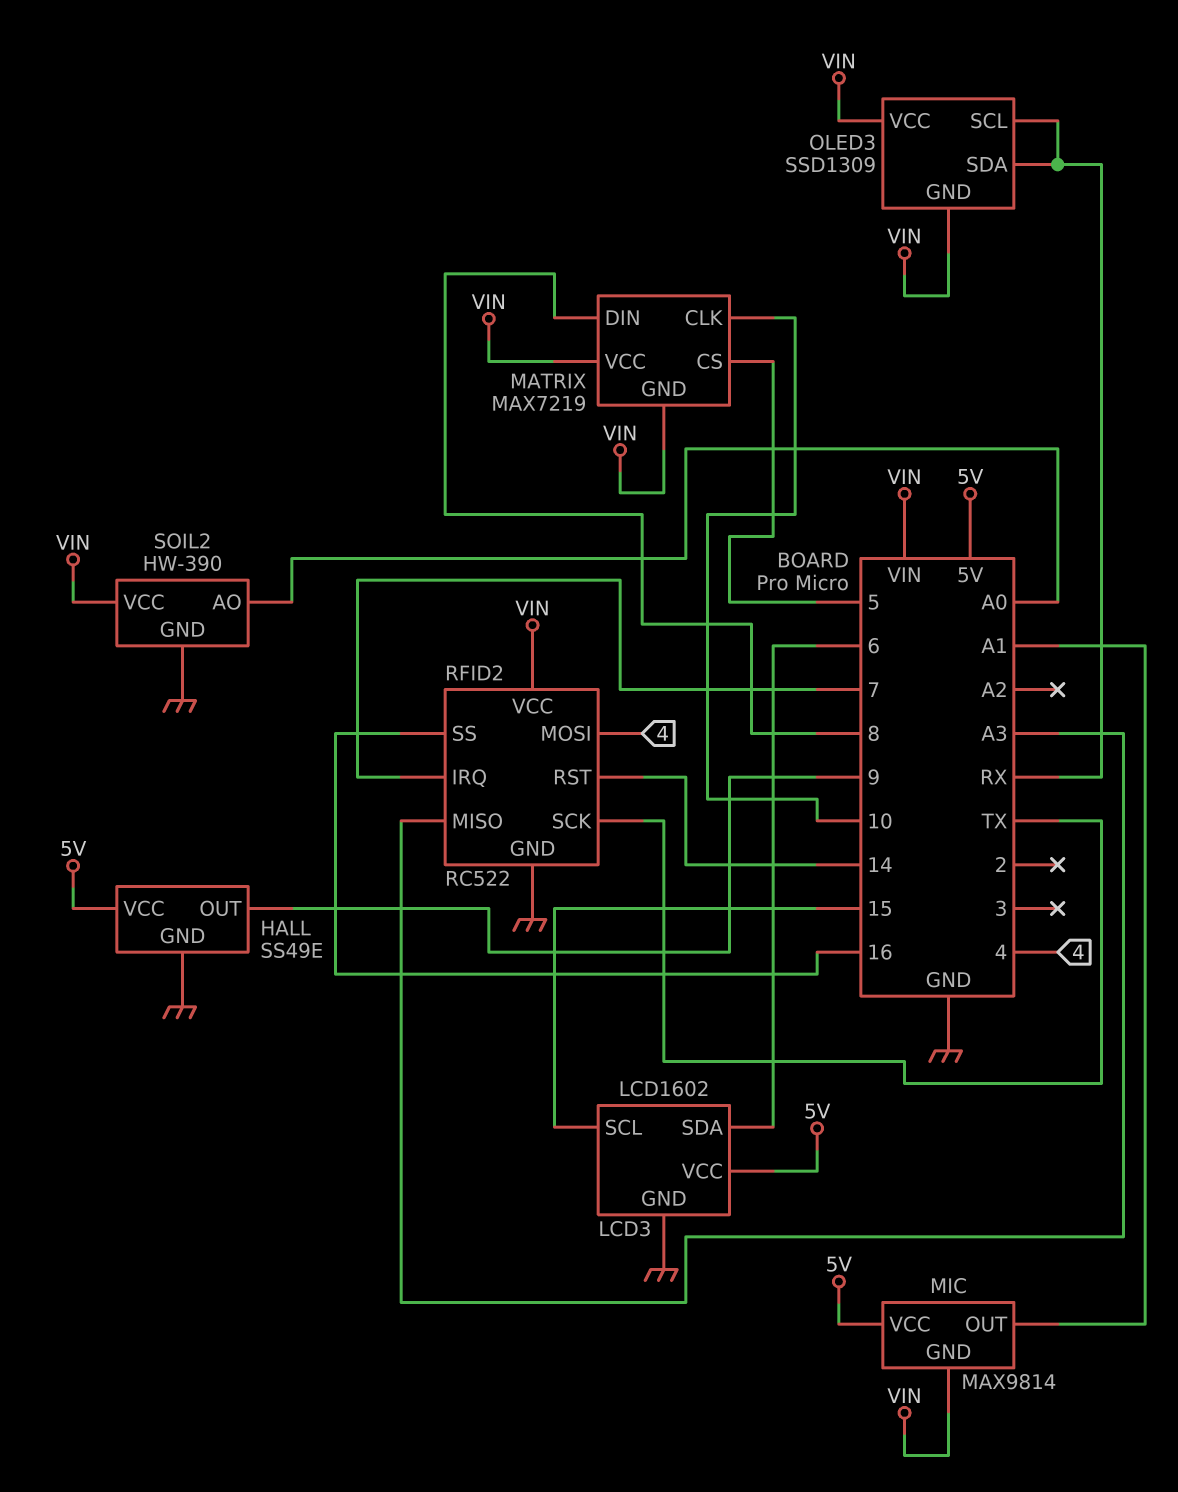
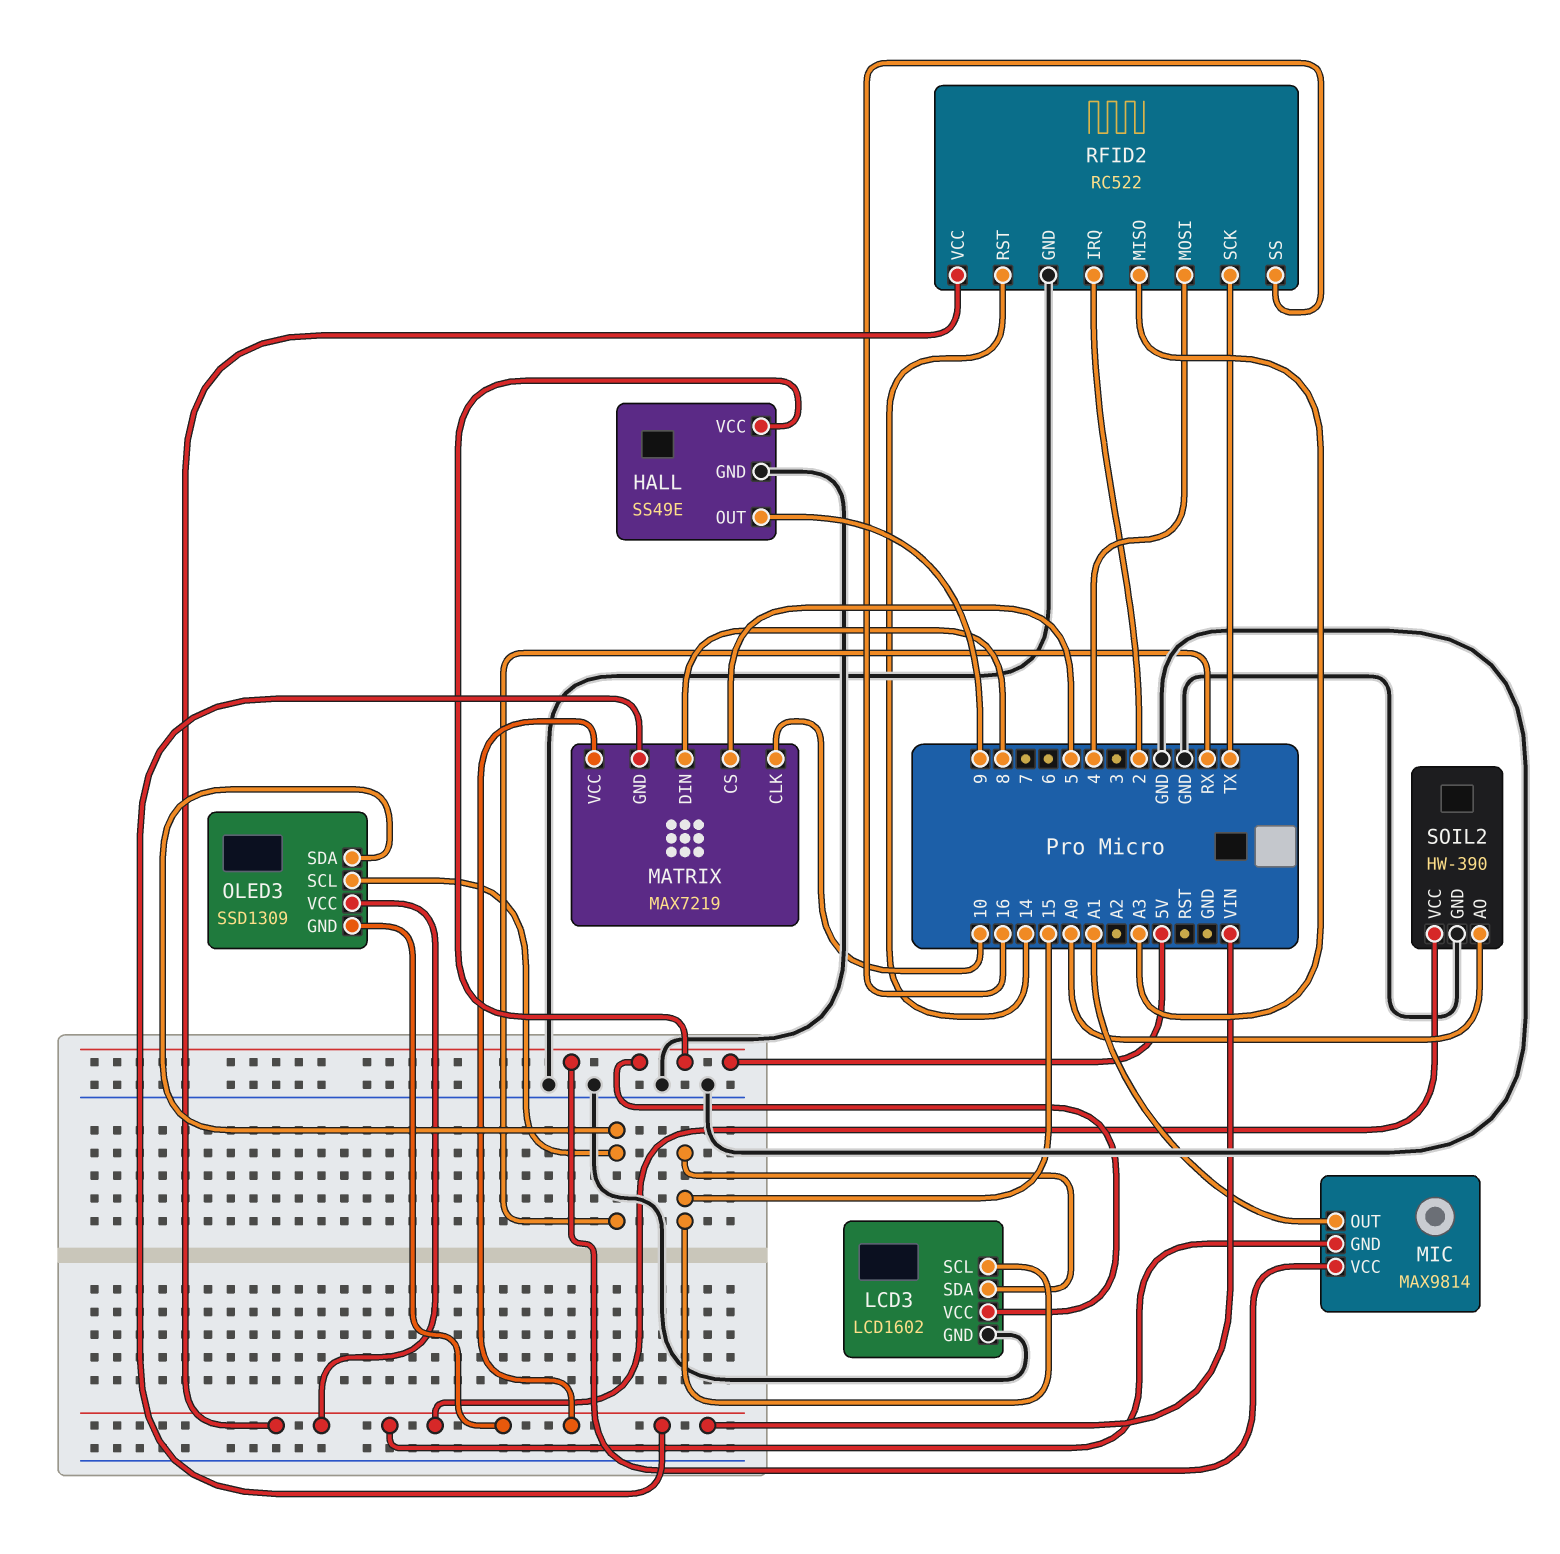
LCD3 pin SDA: 6 -> 15
RFID2 pin IRQ: 7 -> 2

